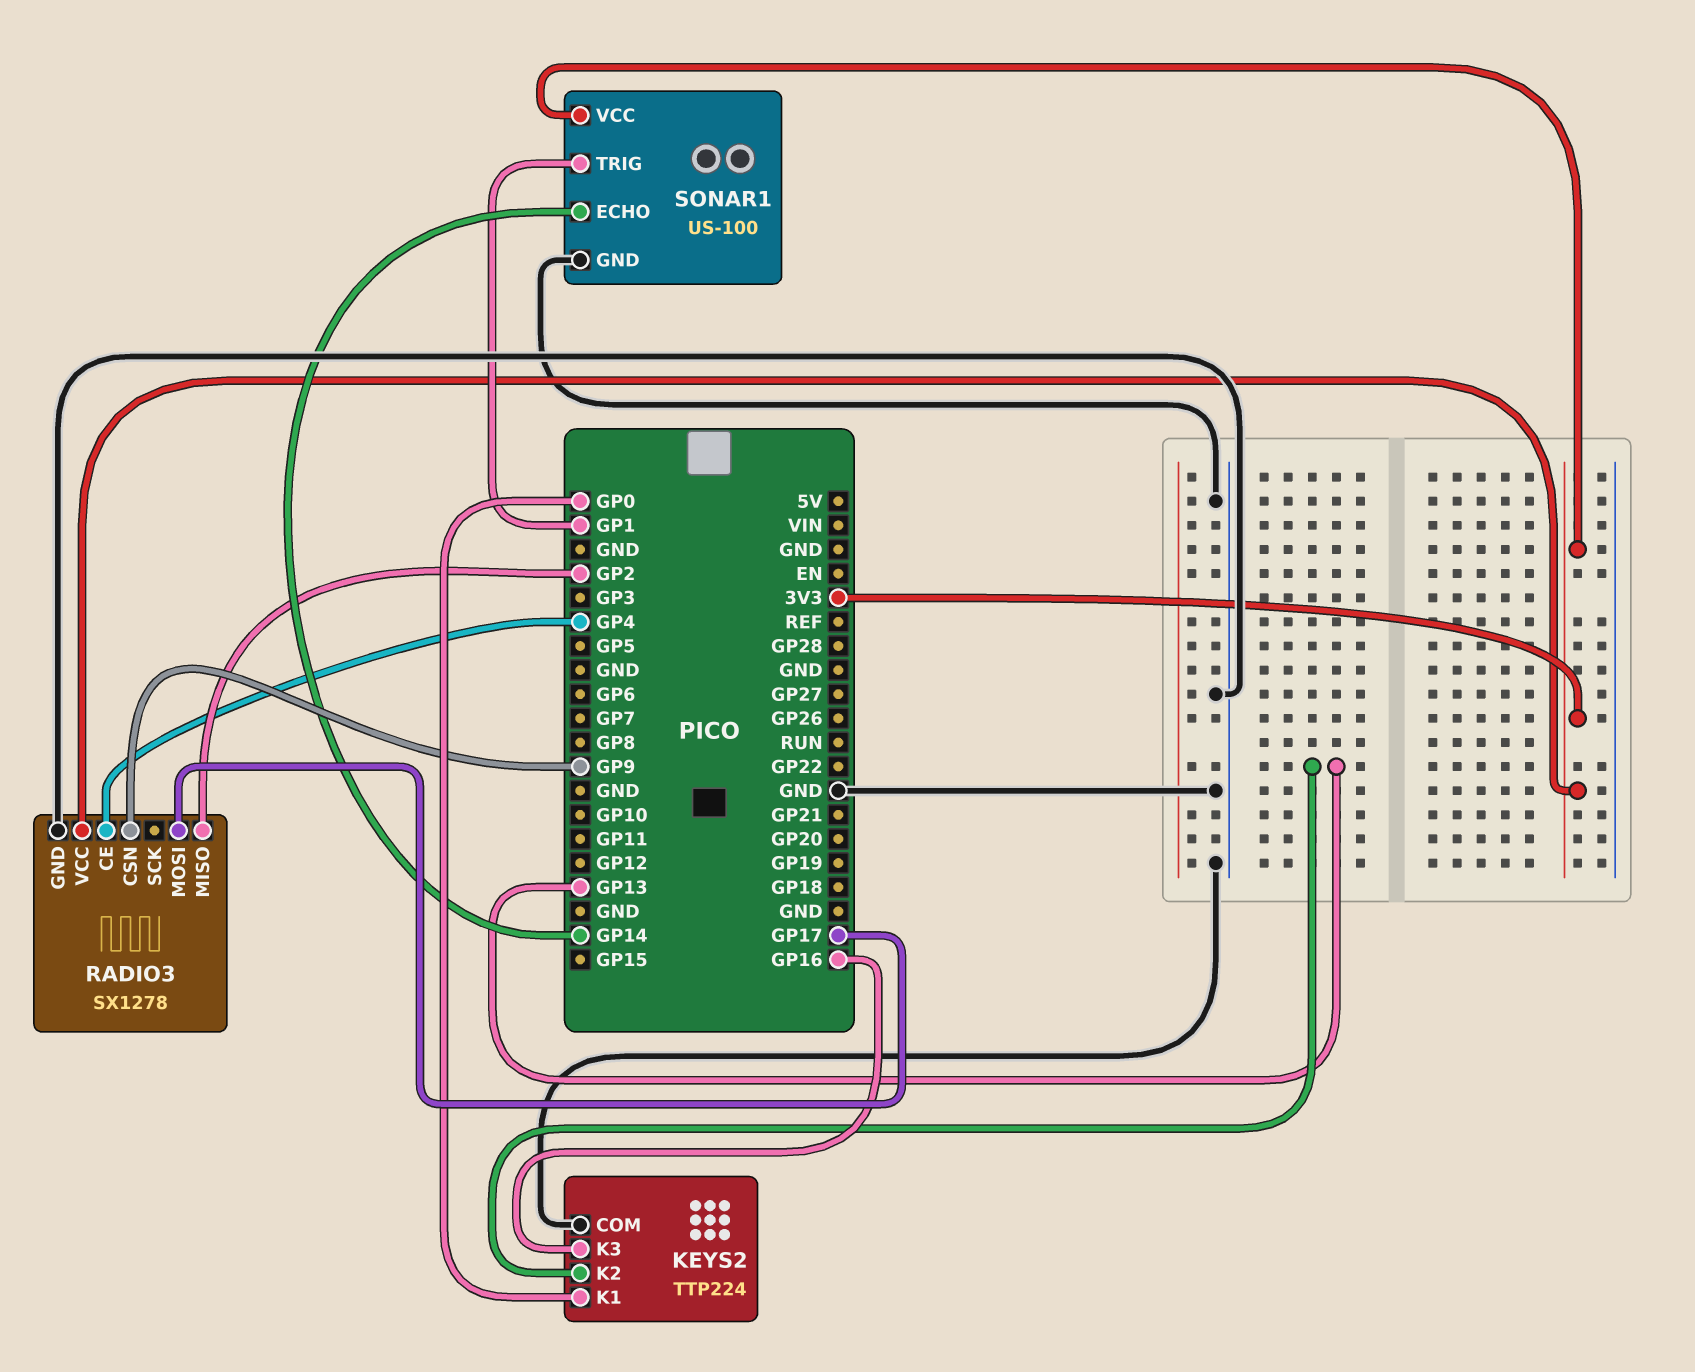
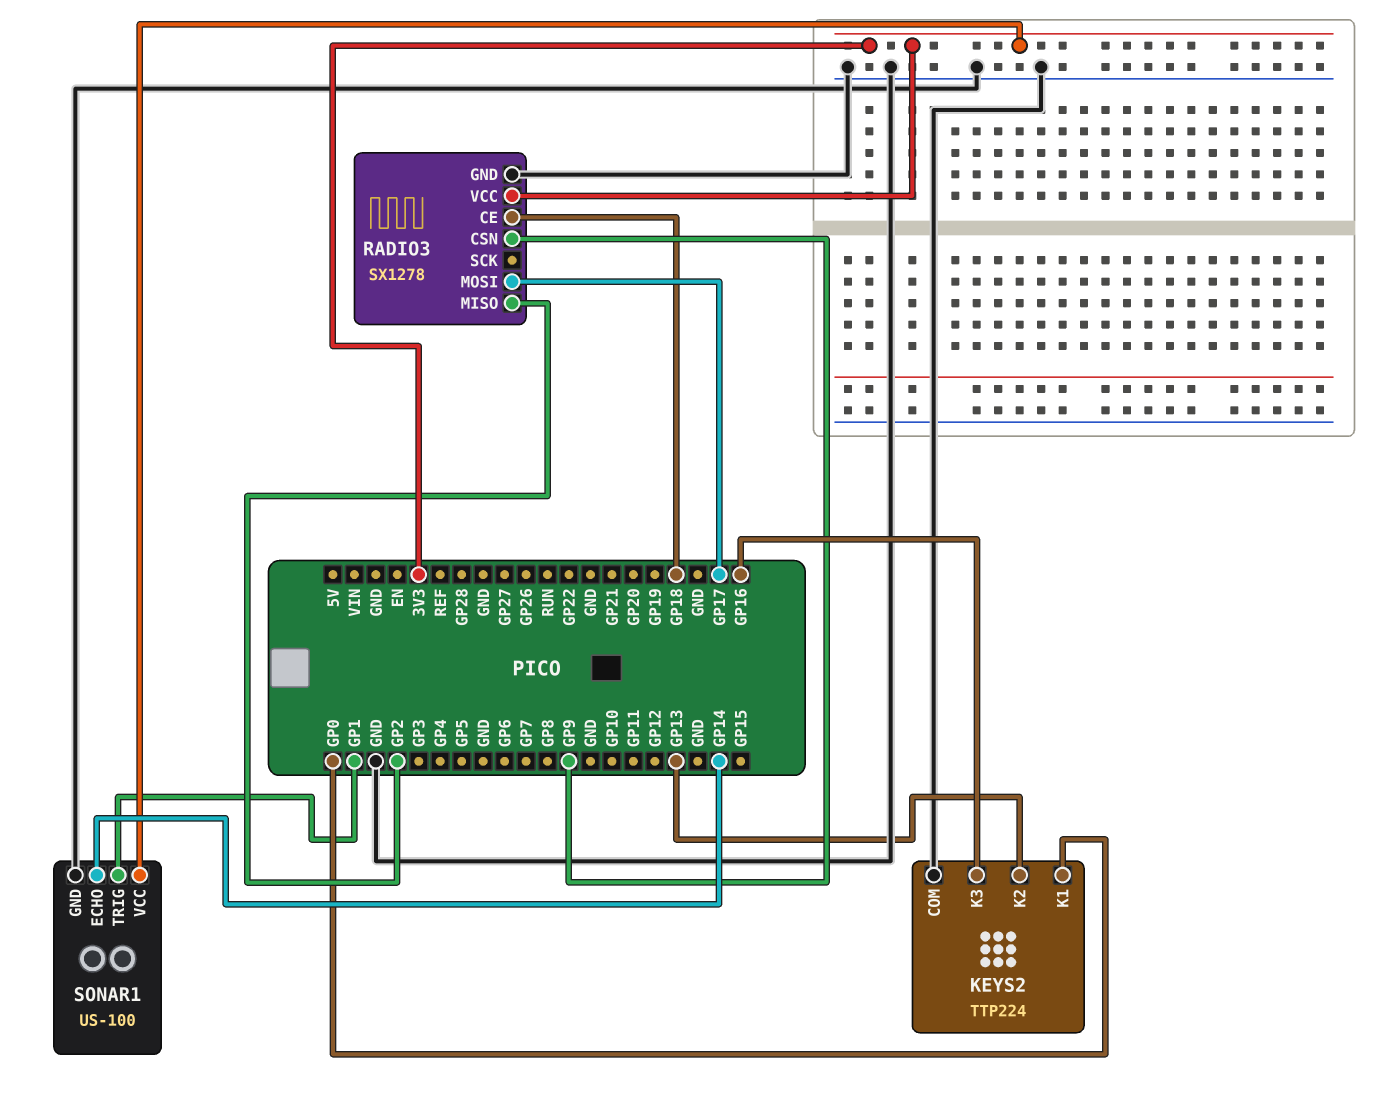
RADIO3 pin CE: GP4 -> GP18

